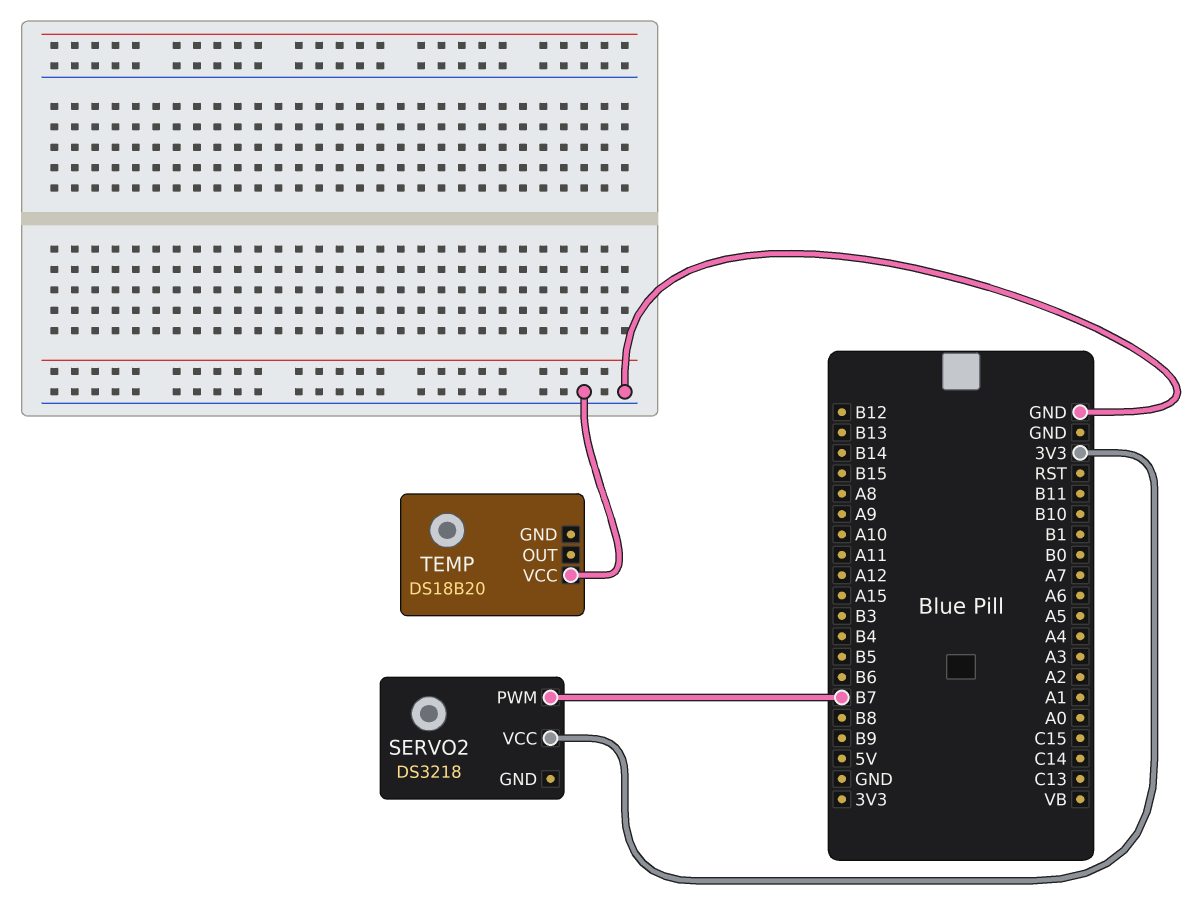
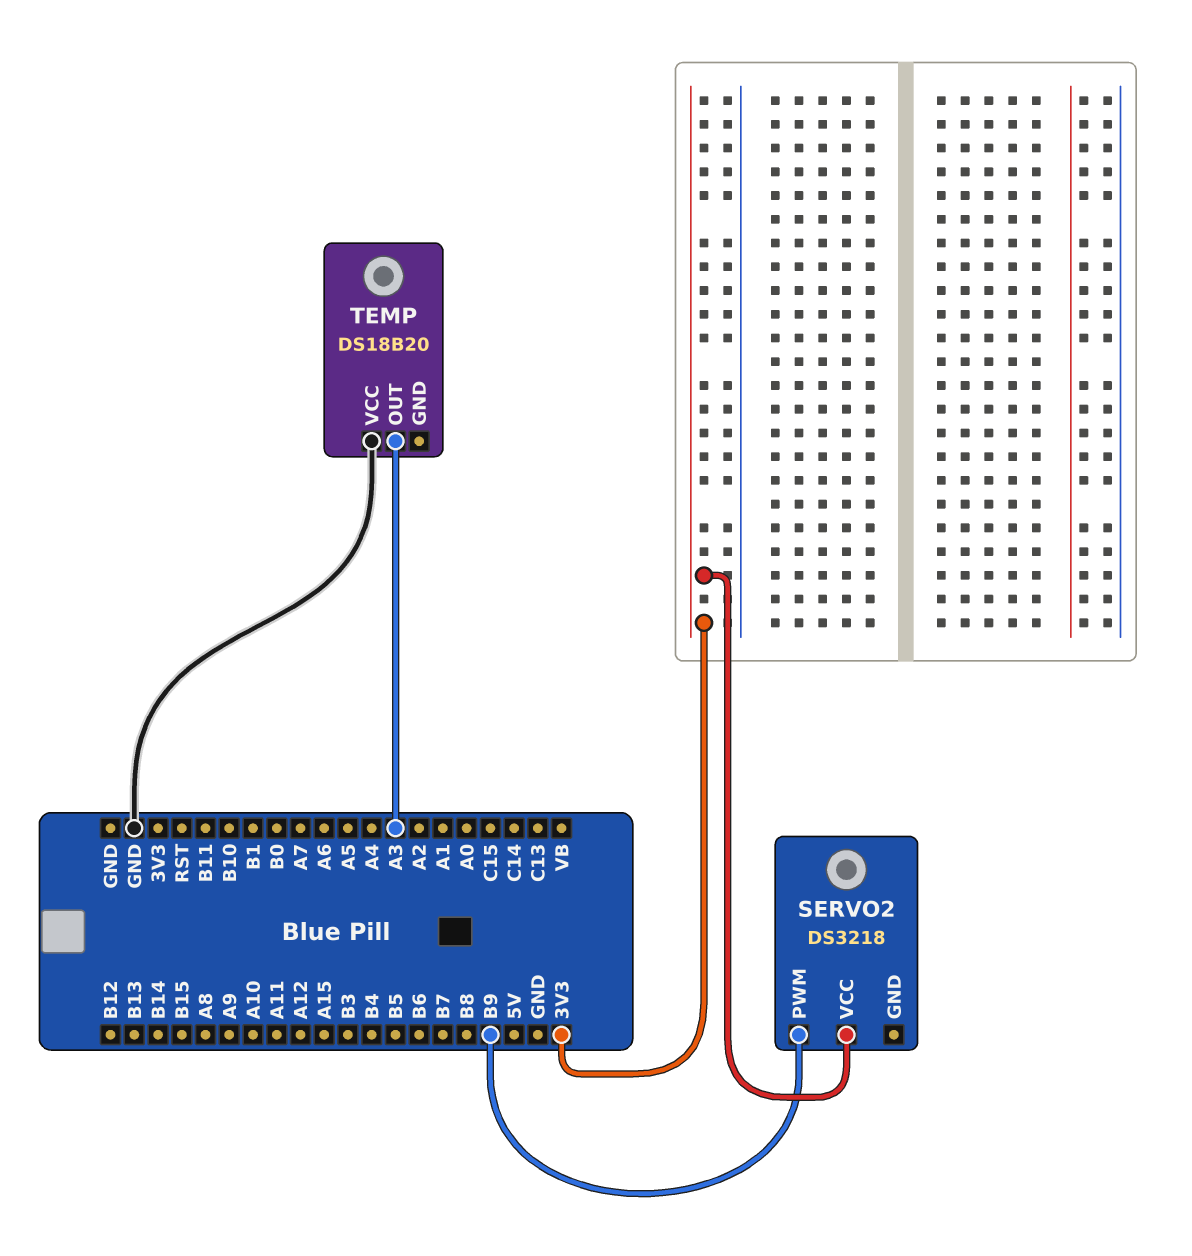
SERVO2 pin PWM: B7 -> B9
TEMP pin OUT: none -> A3

